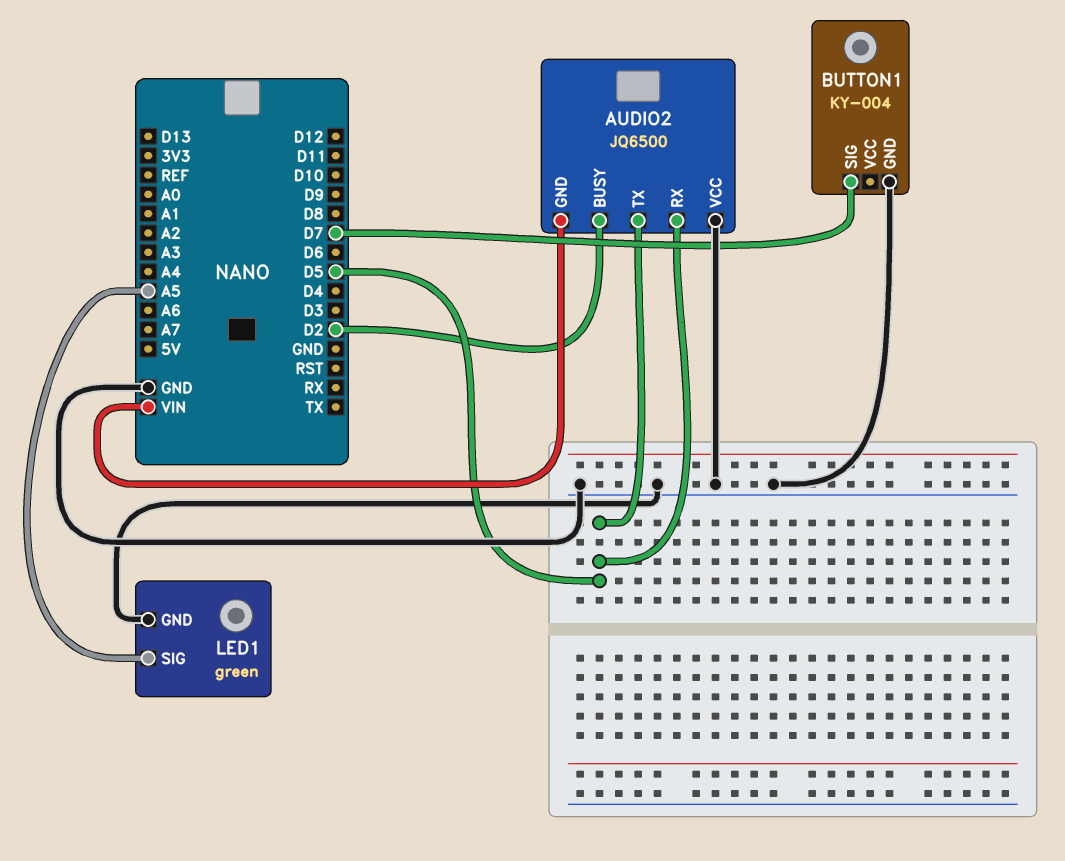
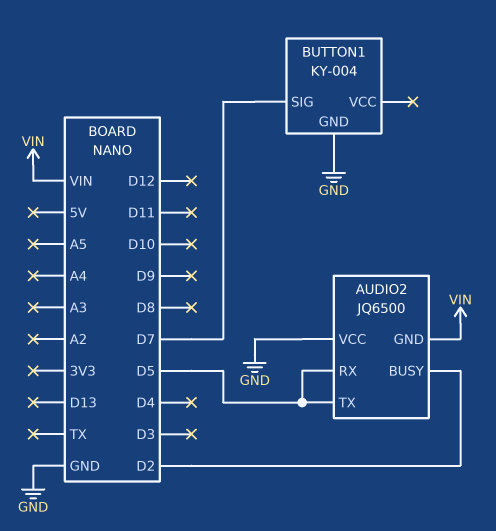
LED1: green -> none
LED1 pin GND: GND -> none
LED1 pin SIG: A5 -> none

